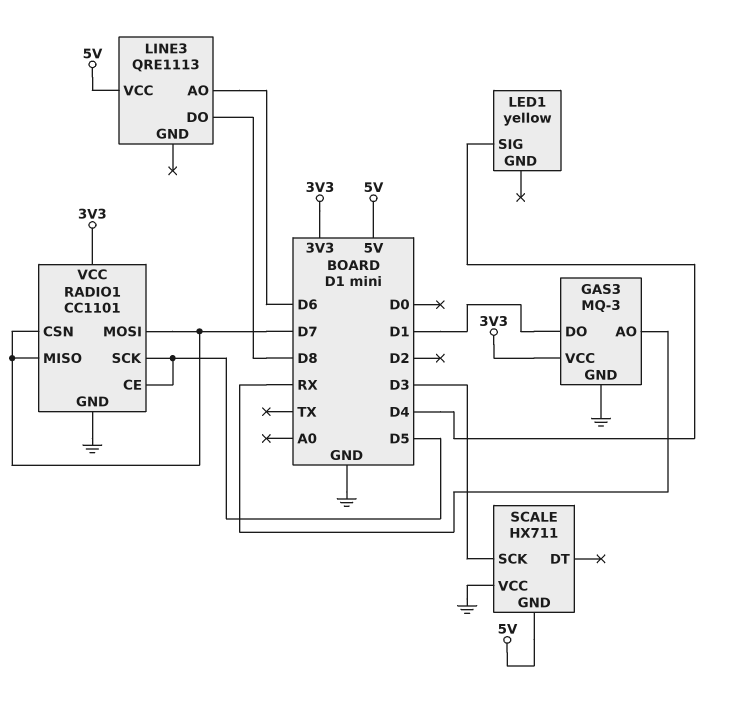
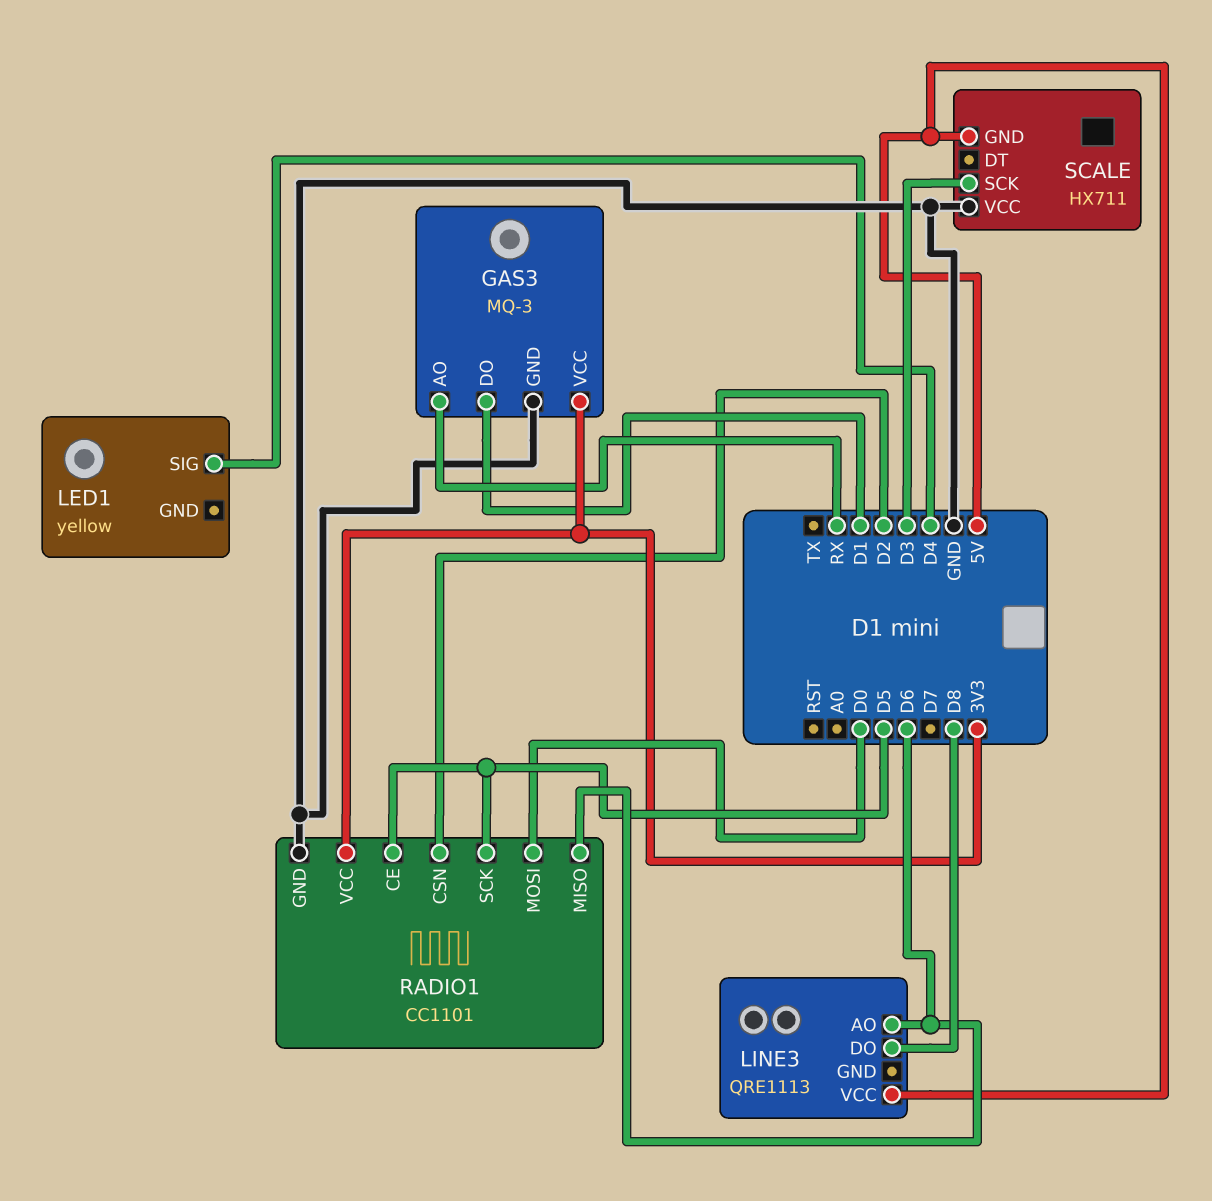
RADIO1 pin CSN: D7 -> D2
RADIO1 pin MISO: D7 -> D6
RADIO1 pin MOSI: D7 -> D0

